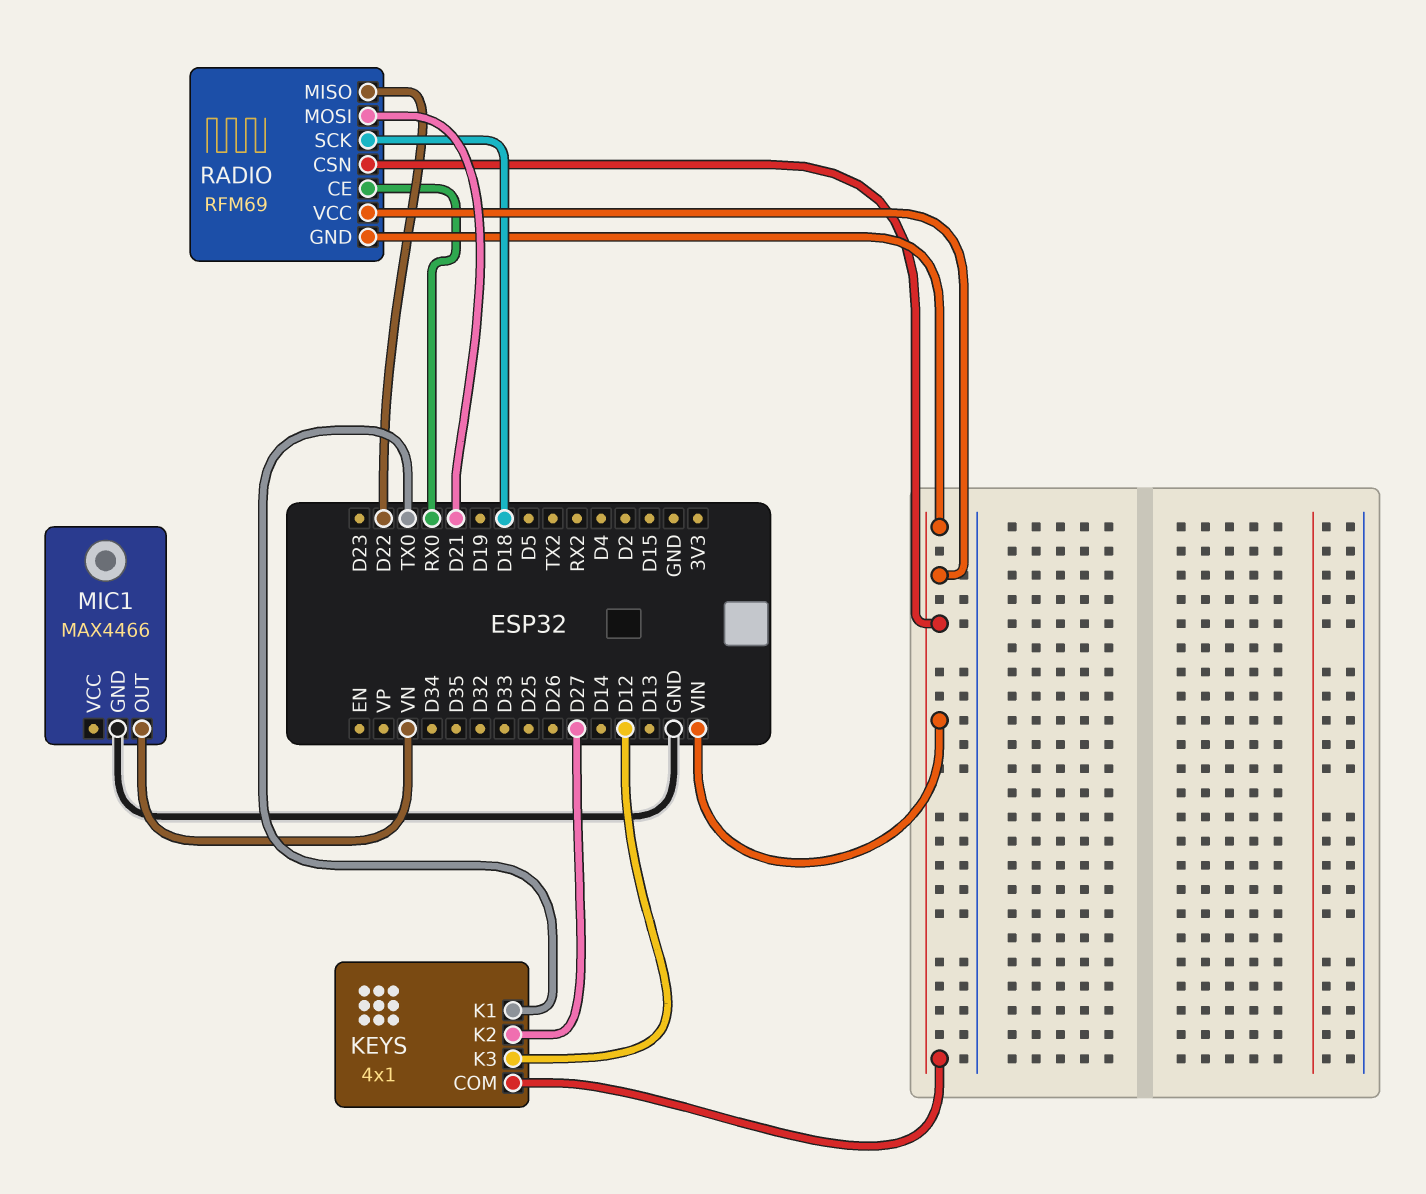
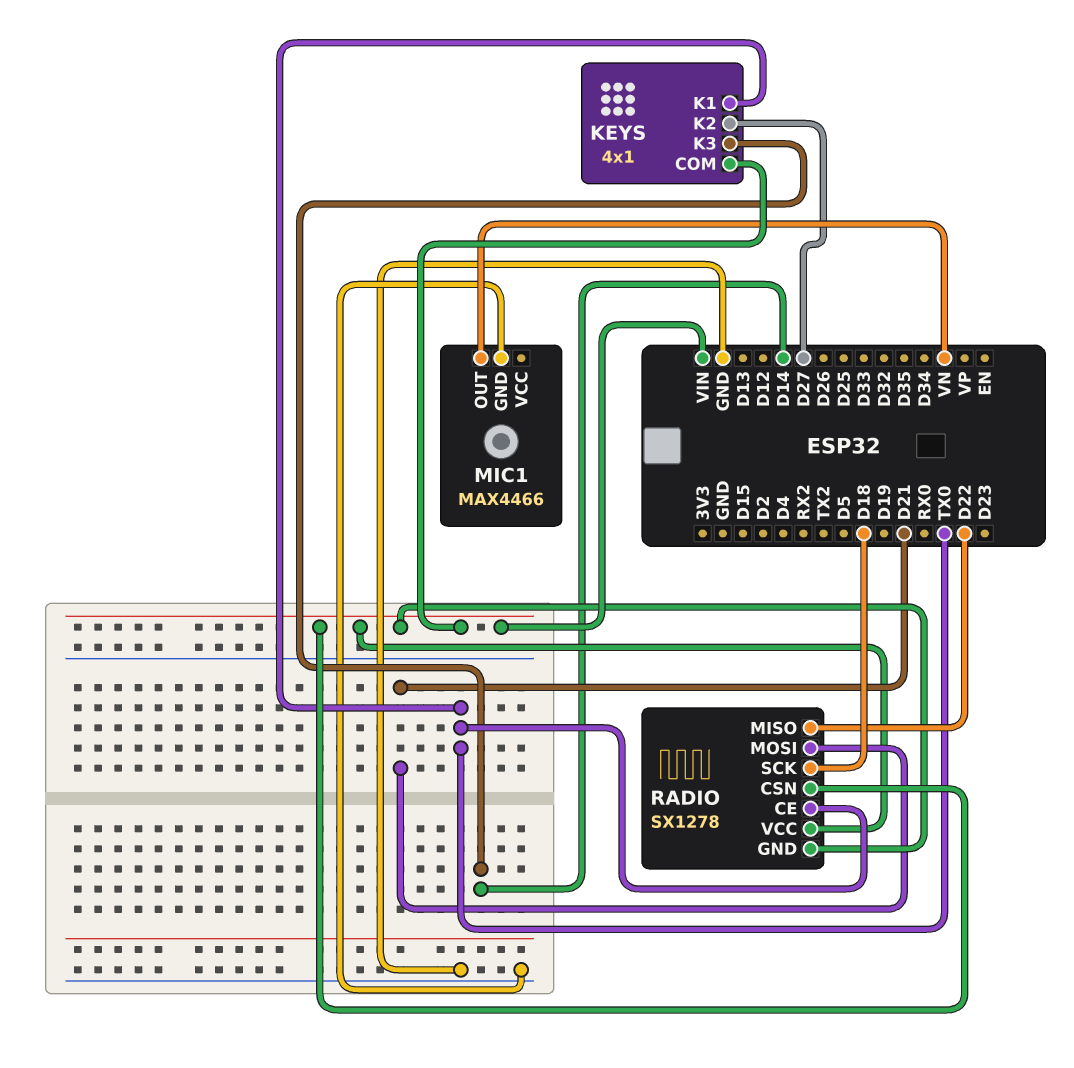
KEYS pin K3: D12 -> D14
RADIO: RFM69 -> SX1278
RADIO pin CE: RX0 -> TX0

